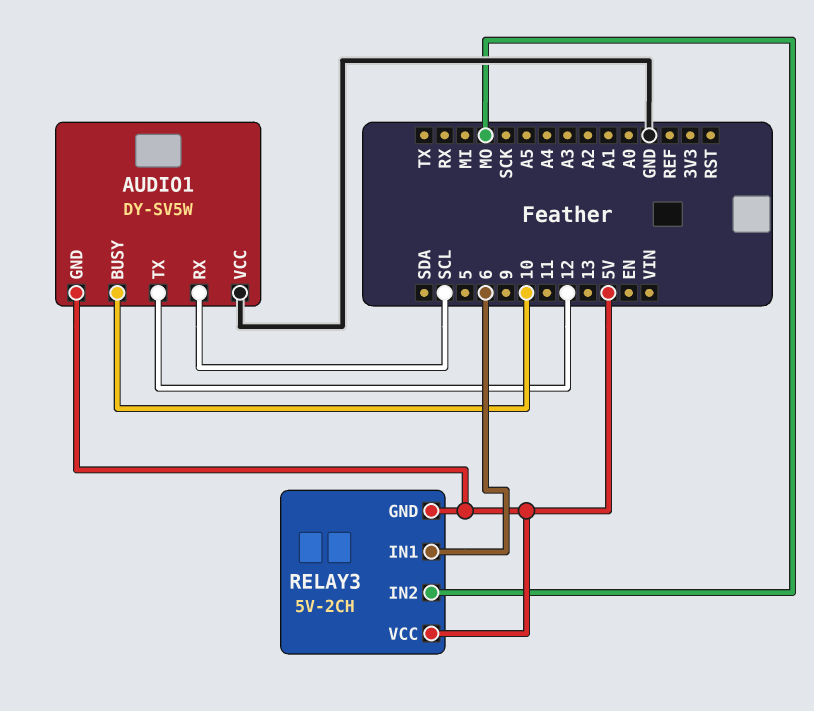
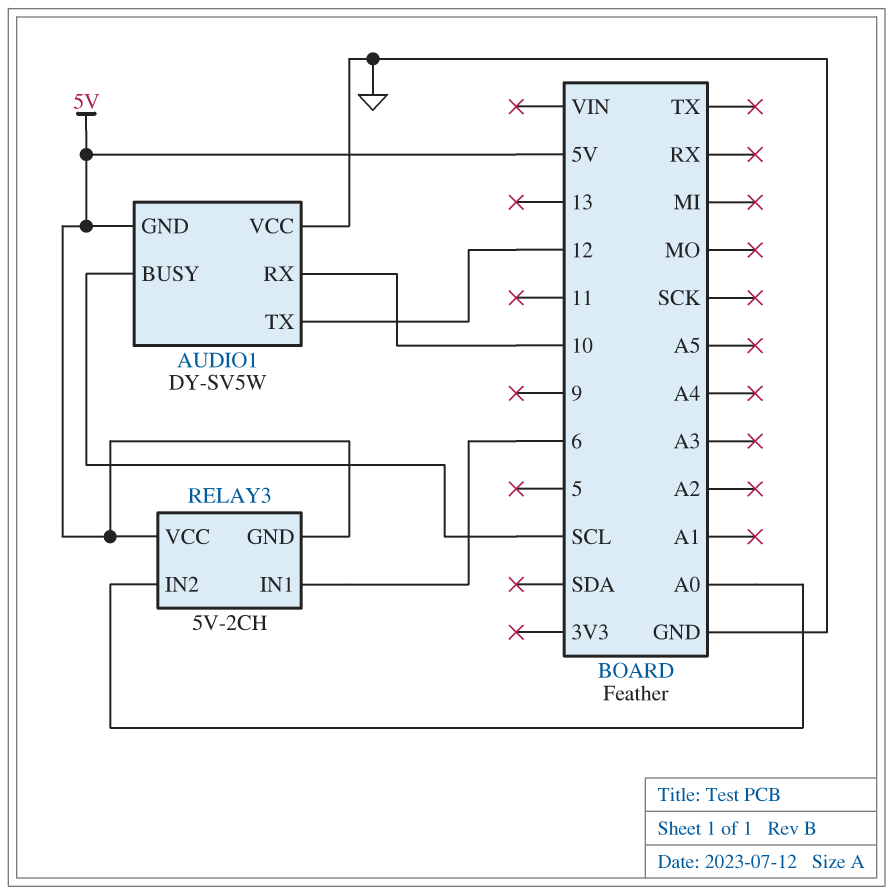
AUDIO1 pin BUSY: 10 -> SCL
AUDIO1 pin RX: SCL -> 10
RELAY3 pin IN2: MO -> A0

